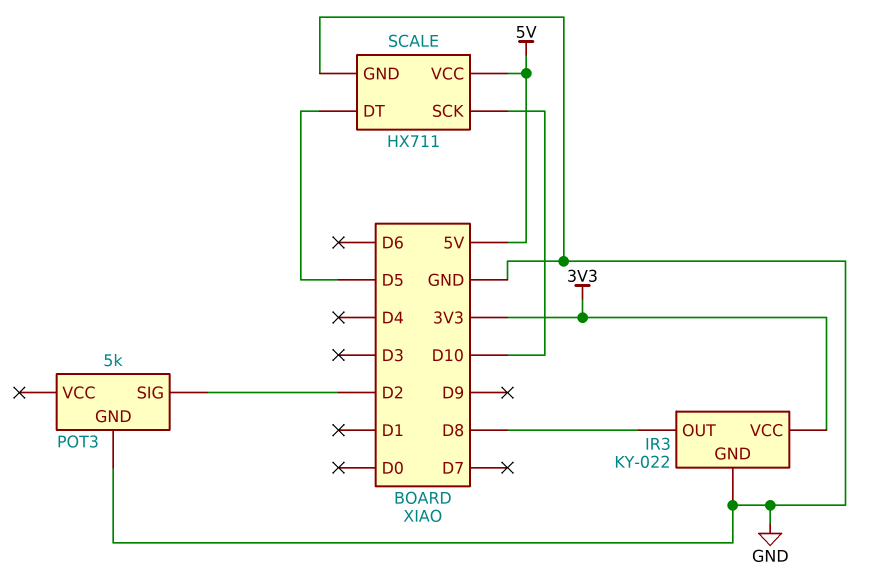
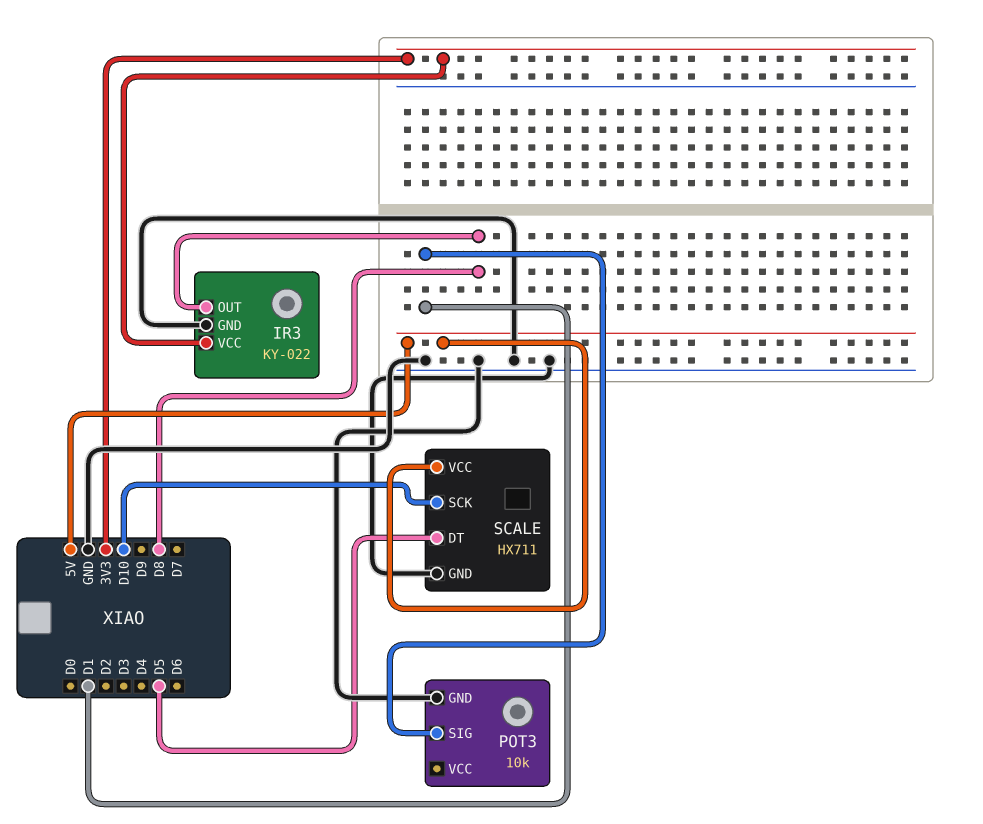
POT3: 5k -> 10k
POT3 pin SIG: D2 -> D1

